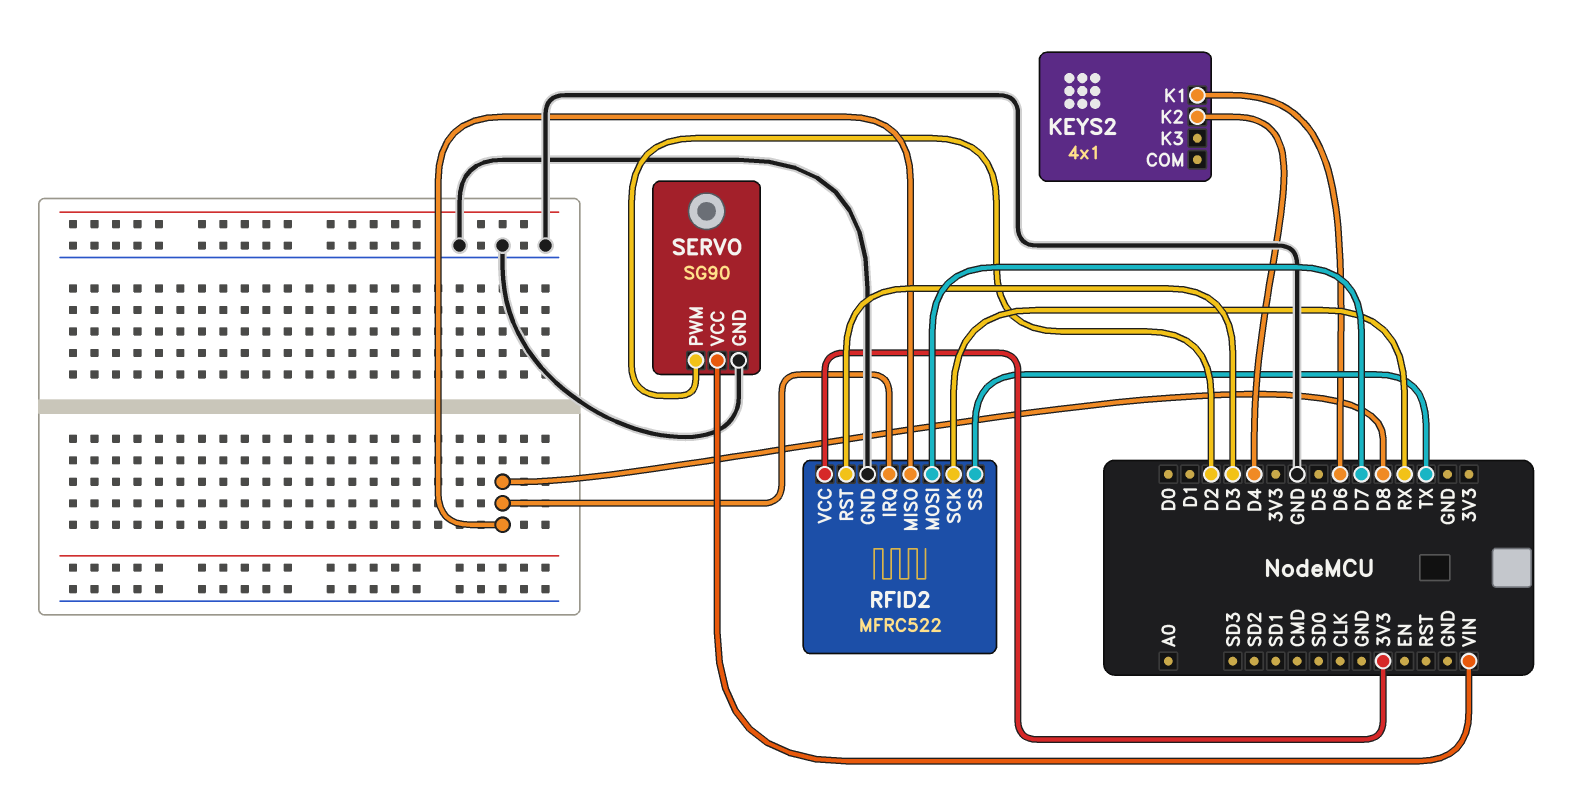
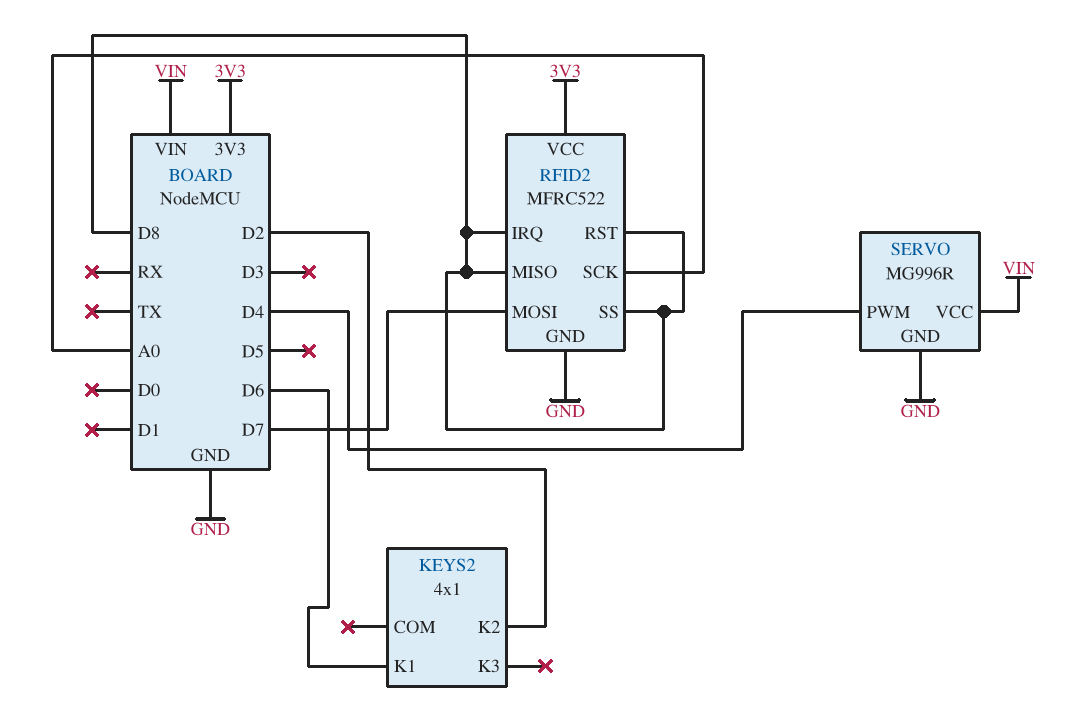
KEYS2 pin K2: D4 -> D2
RFID2 pin RST: D3 -> D8
RFID2 pin SCK: RX -> A0
RFID2 pin SS: TX -> D8
SERVO: SG90 -> MG996R
SERVO pin PWM: D2 -> D4

